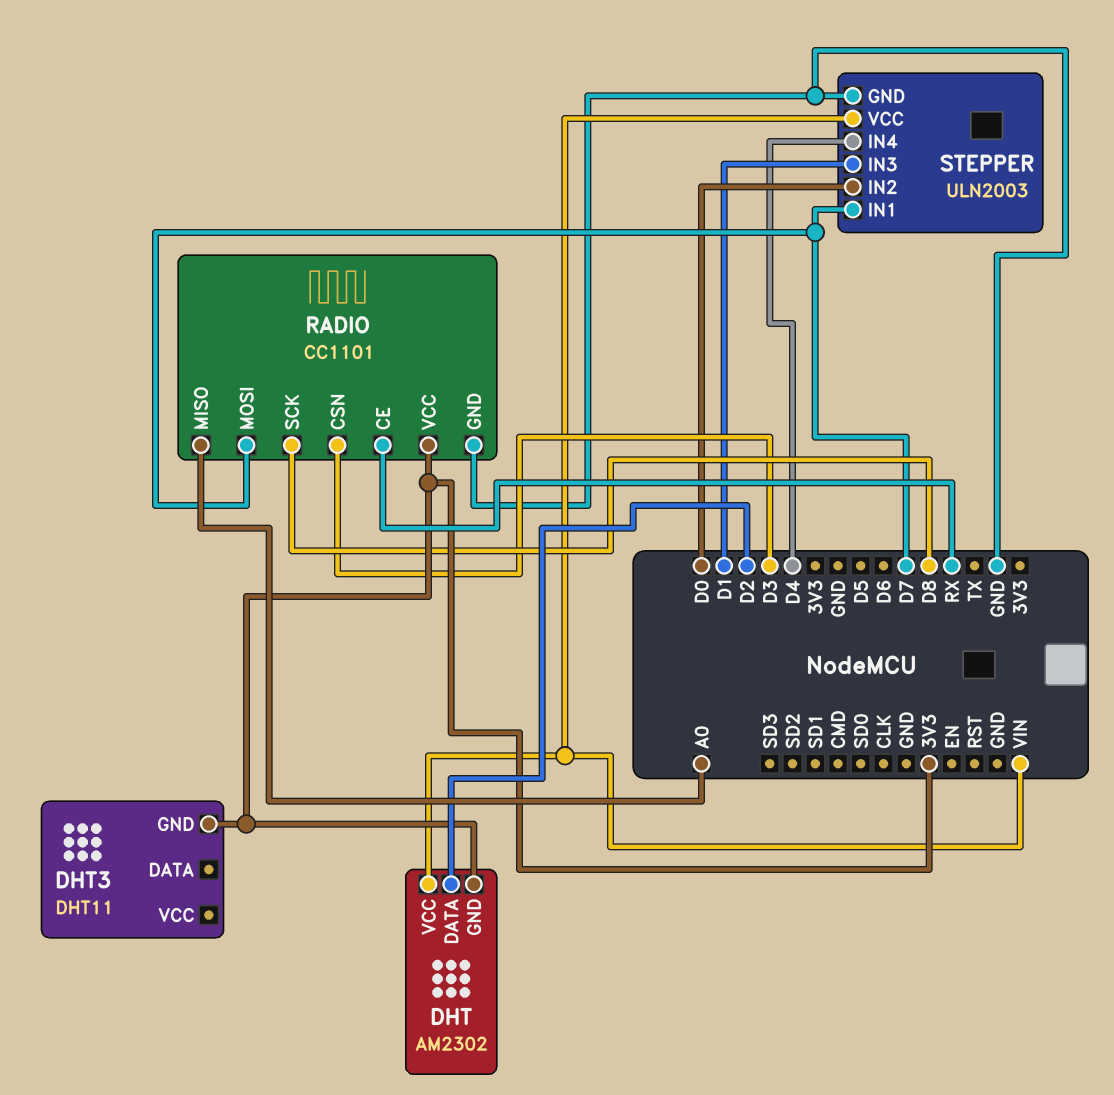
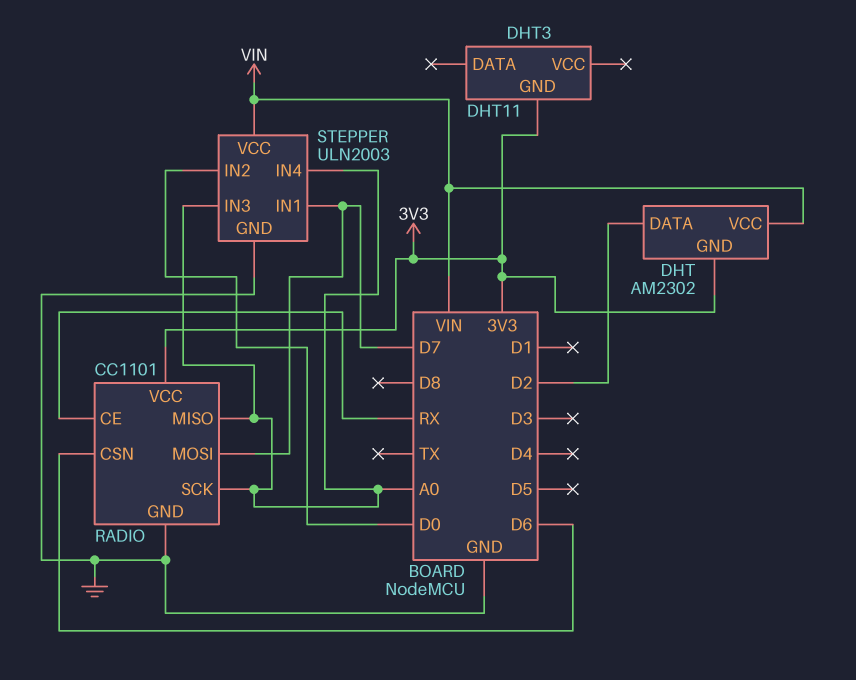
RADIO pin CSN: D3 -> D6
RADIO pin SCK: D8 -> A0
STEPPER pin IN3: D1 -> A0
STEPPER pin IN4: D4 -> A0

